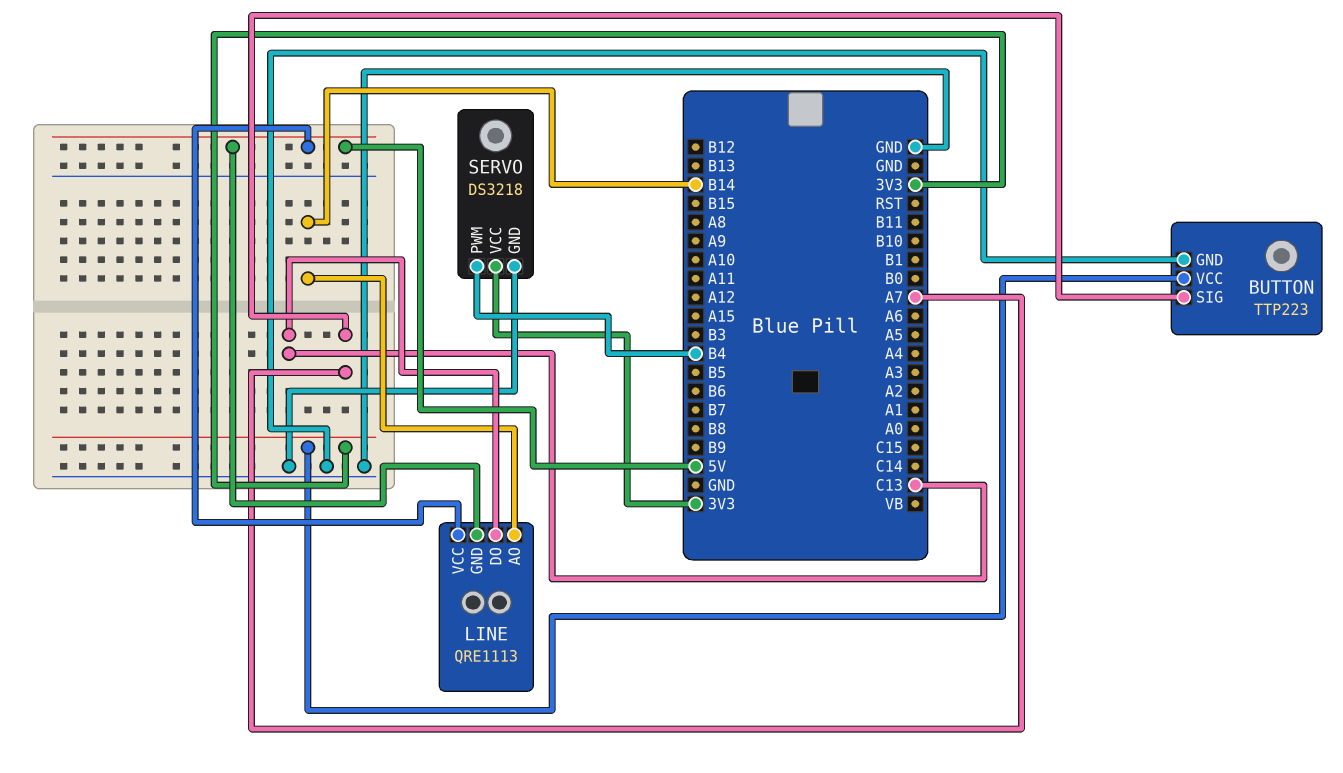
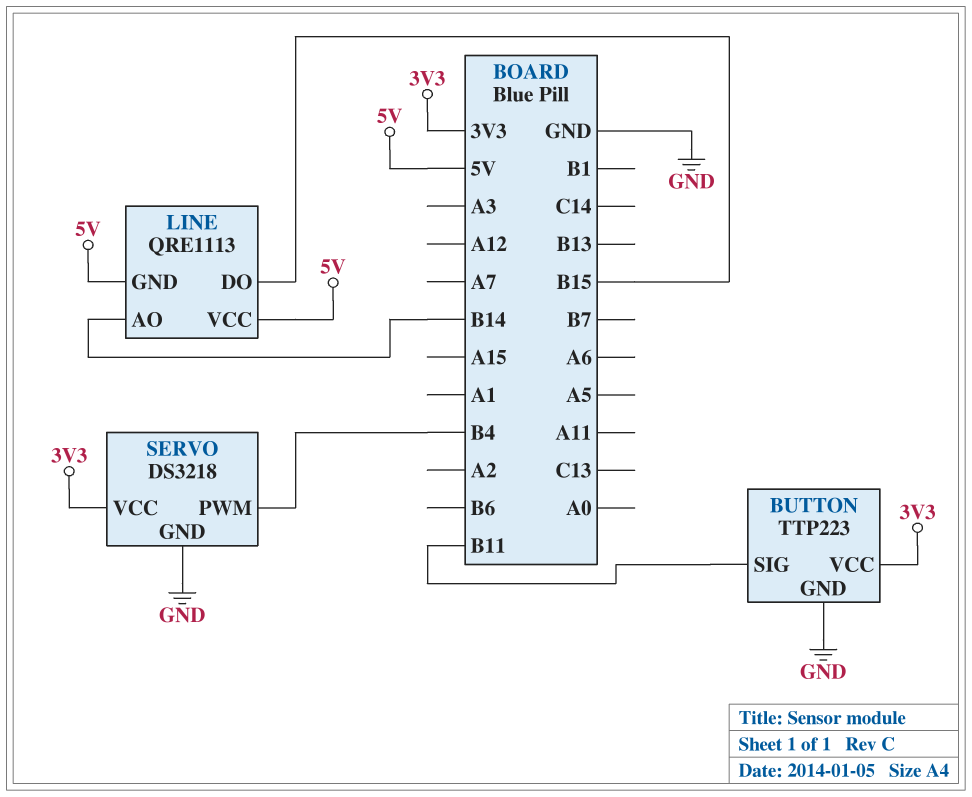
BUTTON pin SIG: A7 -> B11
LINE pin DO: C13 -> B15

